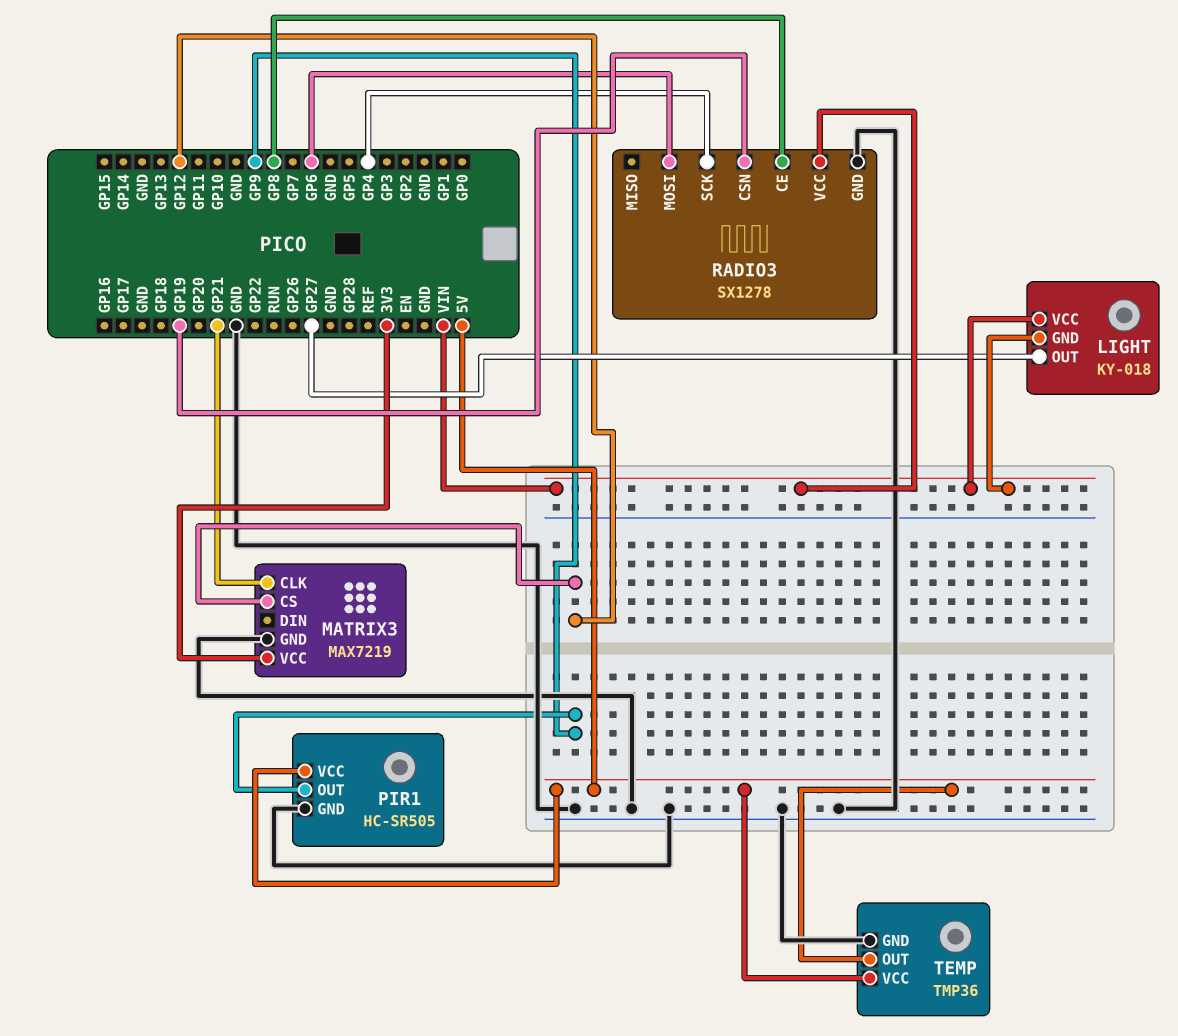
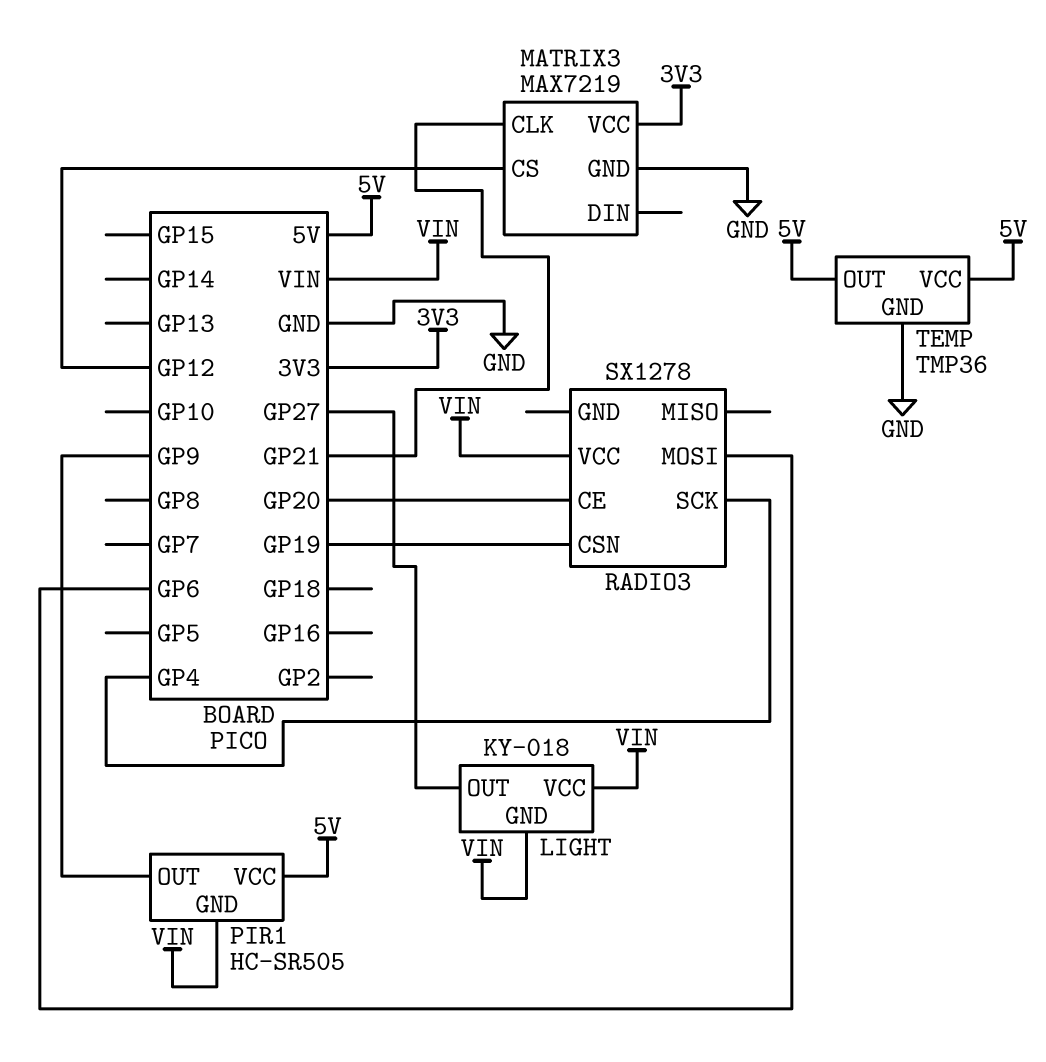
PIR1 pin GND: GND -> VIN
RADIO3 pin CE: GP8 -> GP20
RADIO3 pin GND: GND -> none

